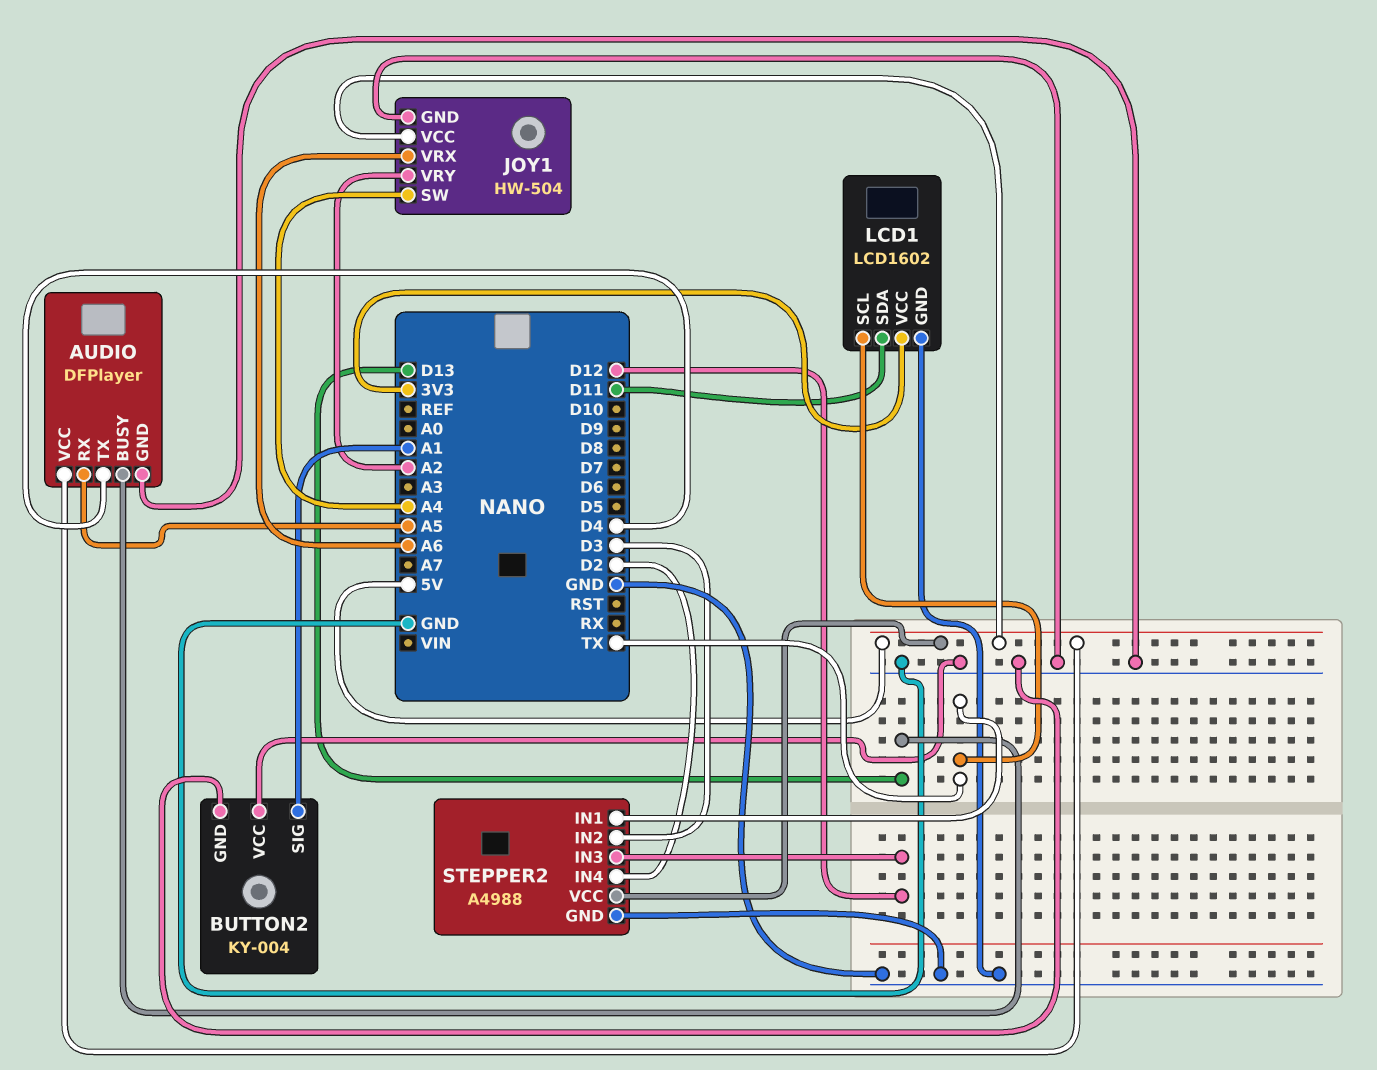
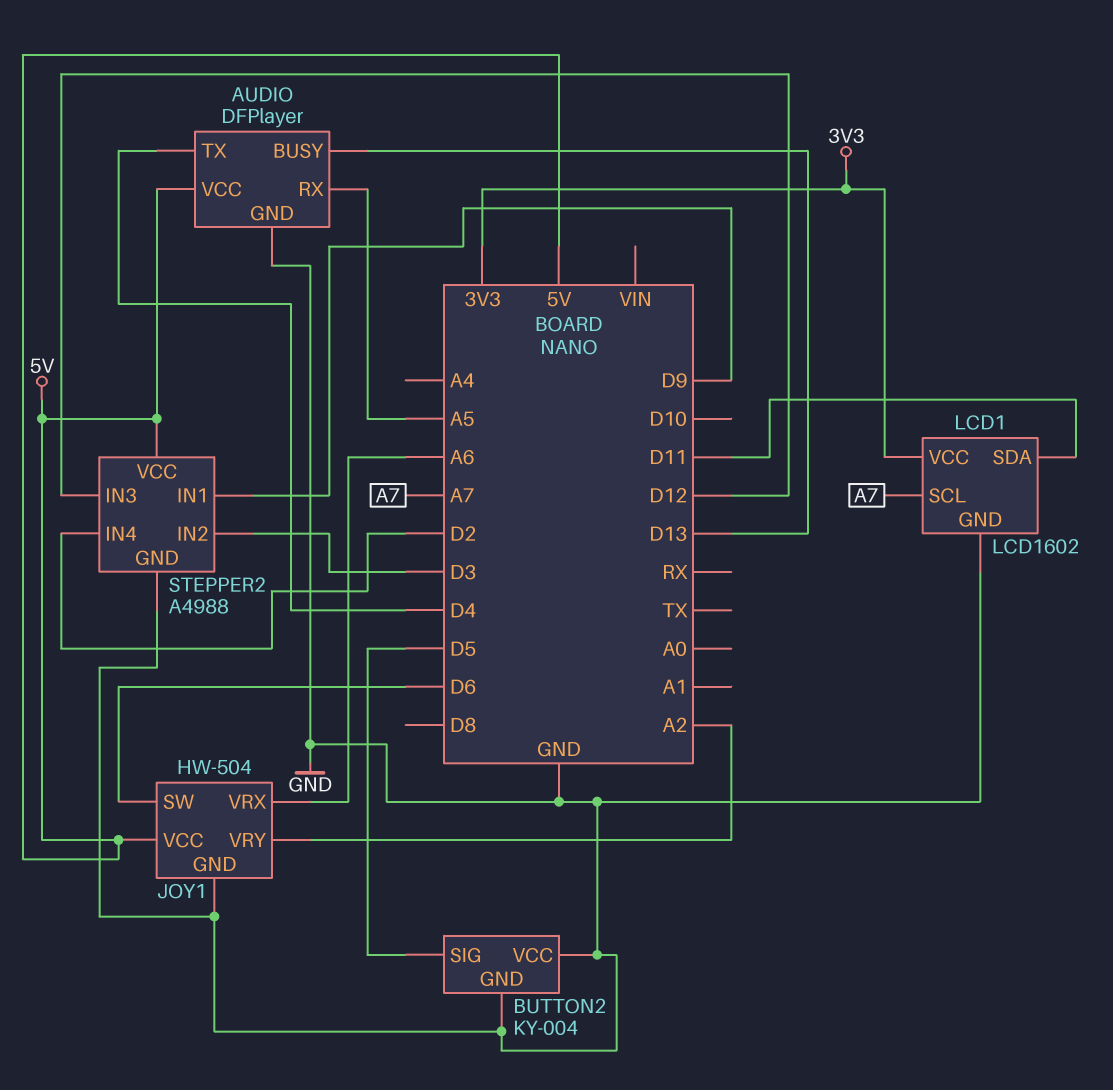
BUTTON2 pin SIG: A1 -> D5
JOY1 pin SW: A4 -> D6
LCD1 pin SCL: TX -> A7
STEPPER2 pin IN1: TX -> D9

